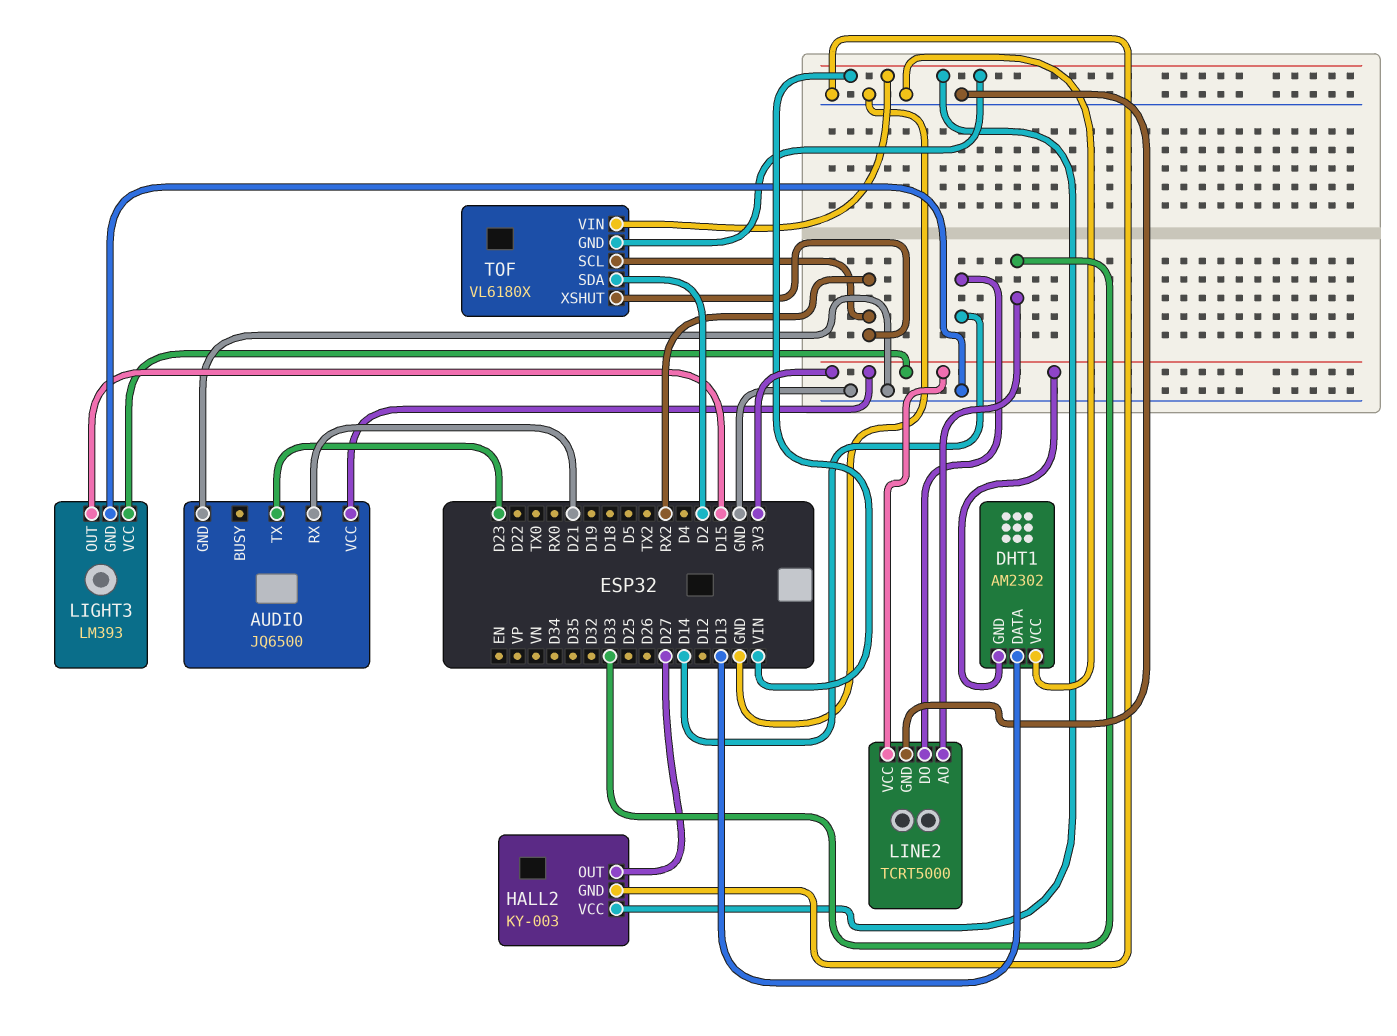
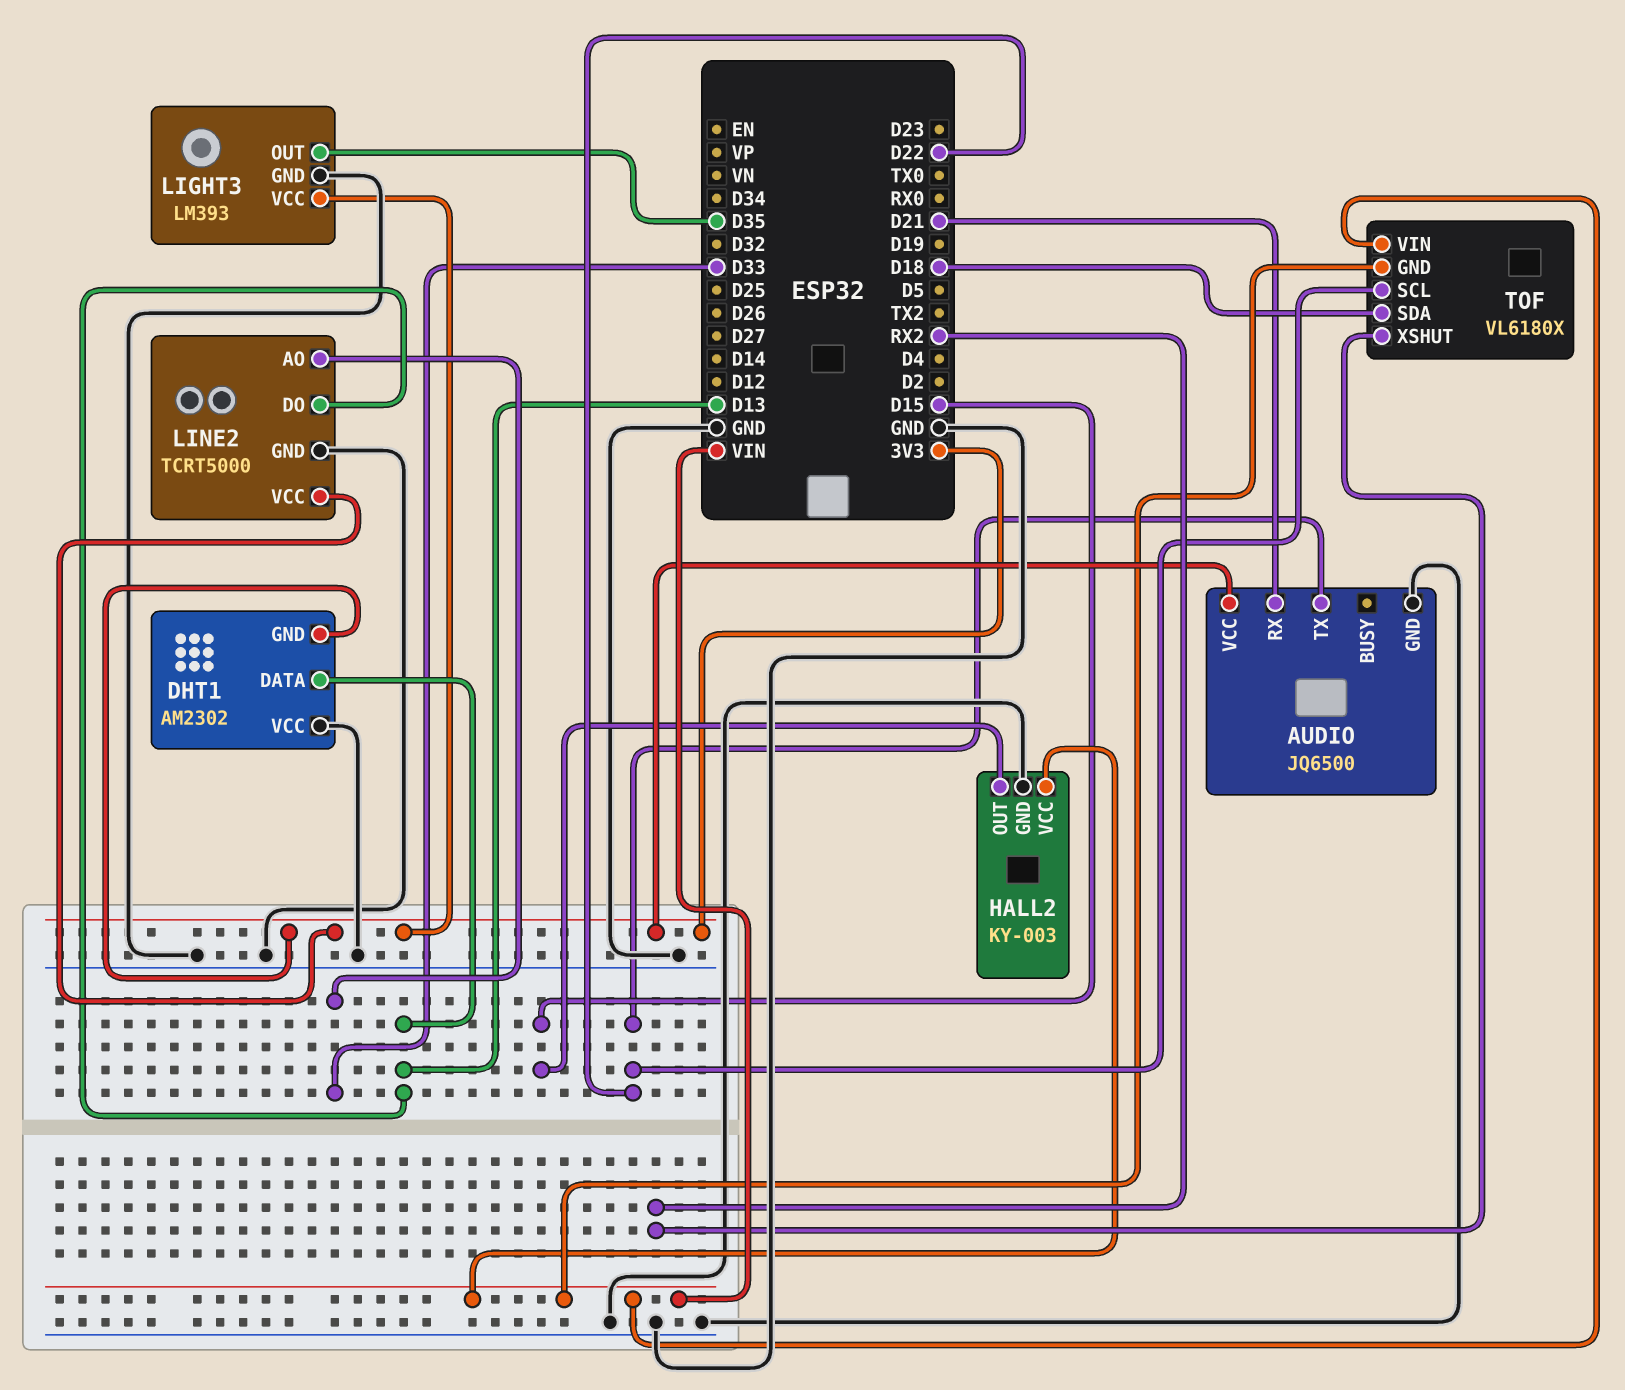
AUDIO pin TX: D23 -> D22
HALL2 pin OUT: D27 -> D15
LIGHT3 pin OUT: D15 -> D35
LINE2 pin DO: D14 -> D13
TOF pin SCL: RX2 -> D22
TOF pin SDA: D2 -> D18

